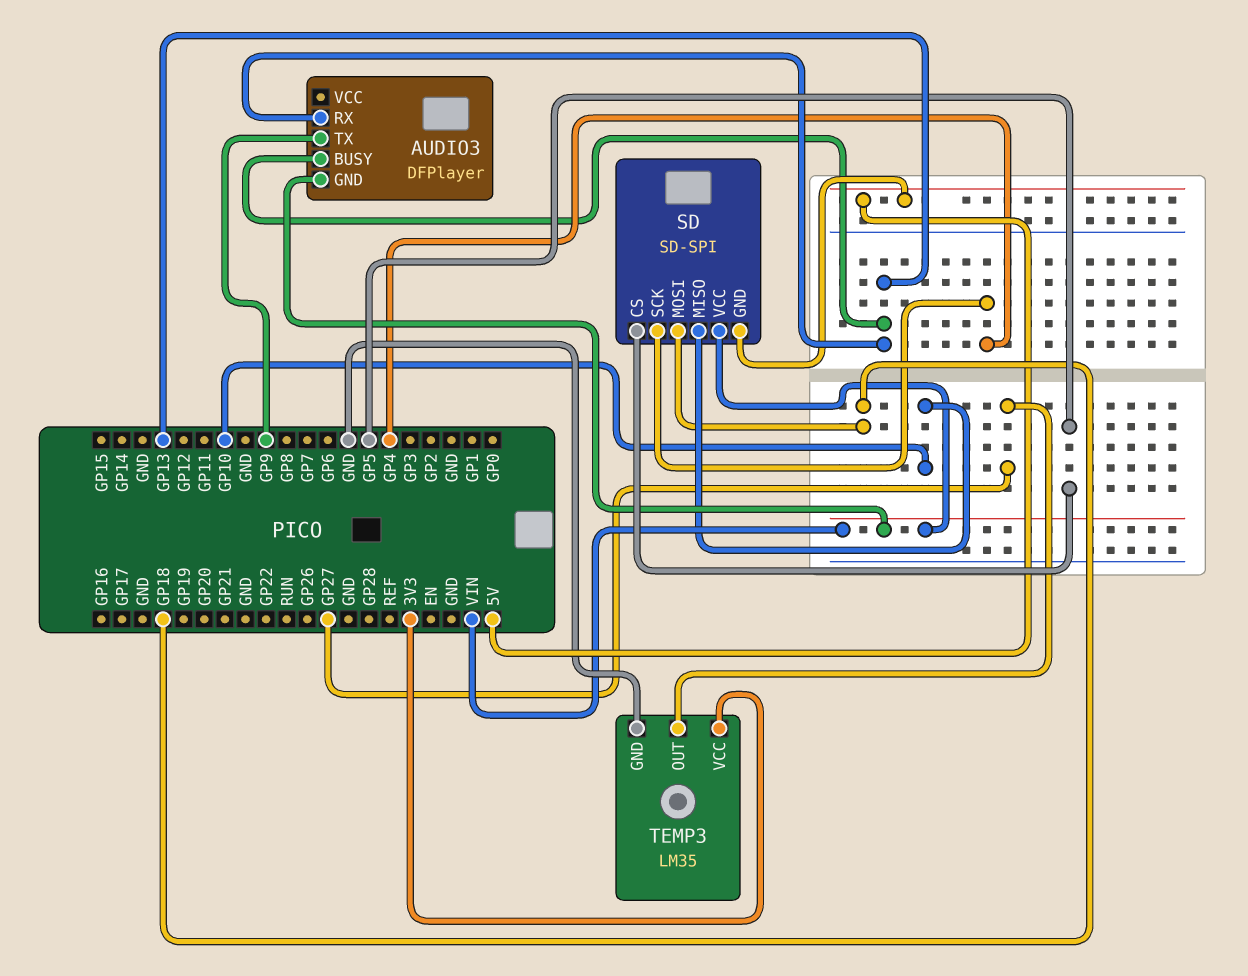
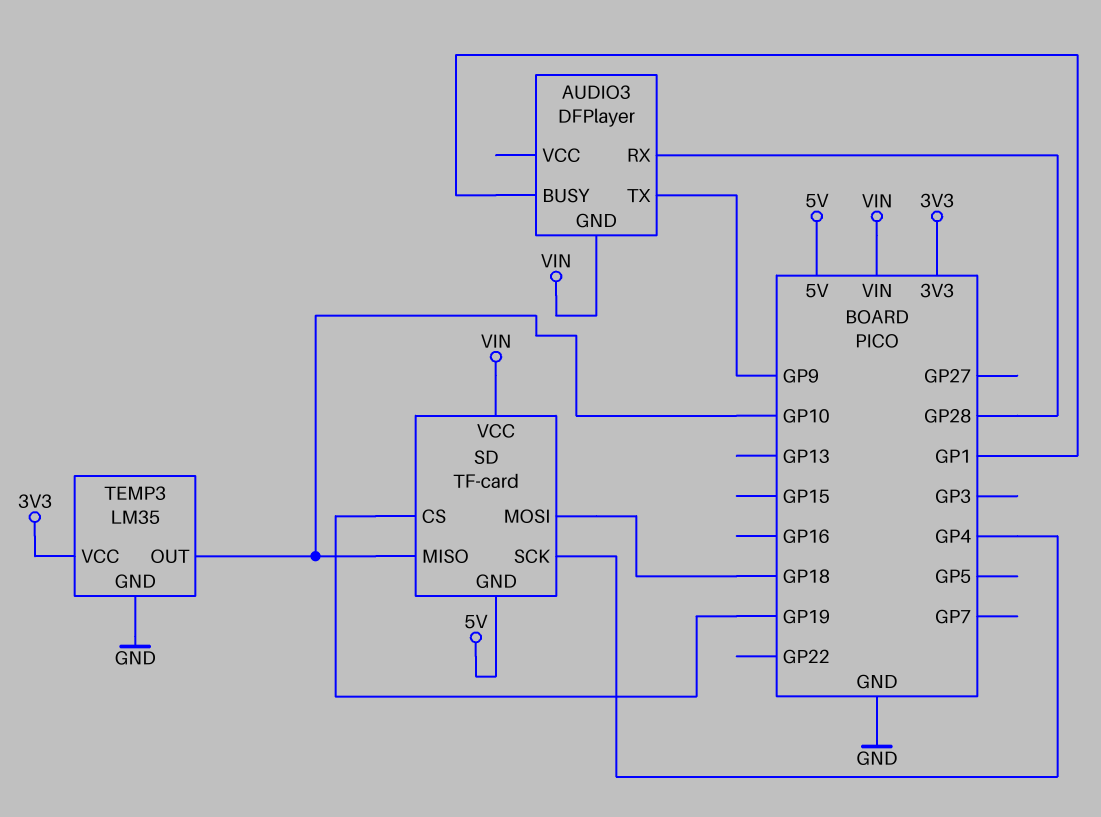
AUDIO3 pin BUSY: GP13 -> GP1
AUDIO3 pin RX: GP13 -> GP28
SD: SD-SPI -> TF-card
SD pin CS: GP5 -> GP19
TEMP3 pin OUT: GP27 -> GP10

